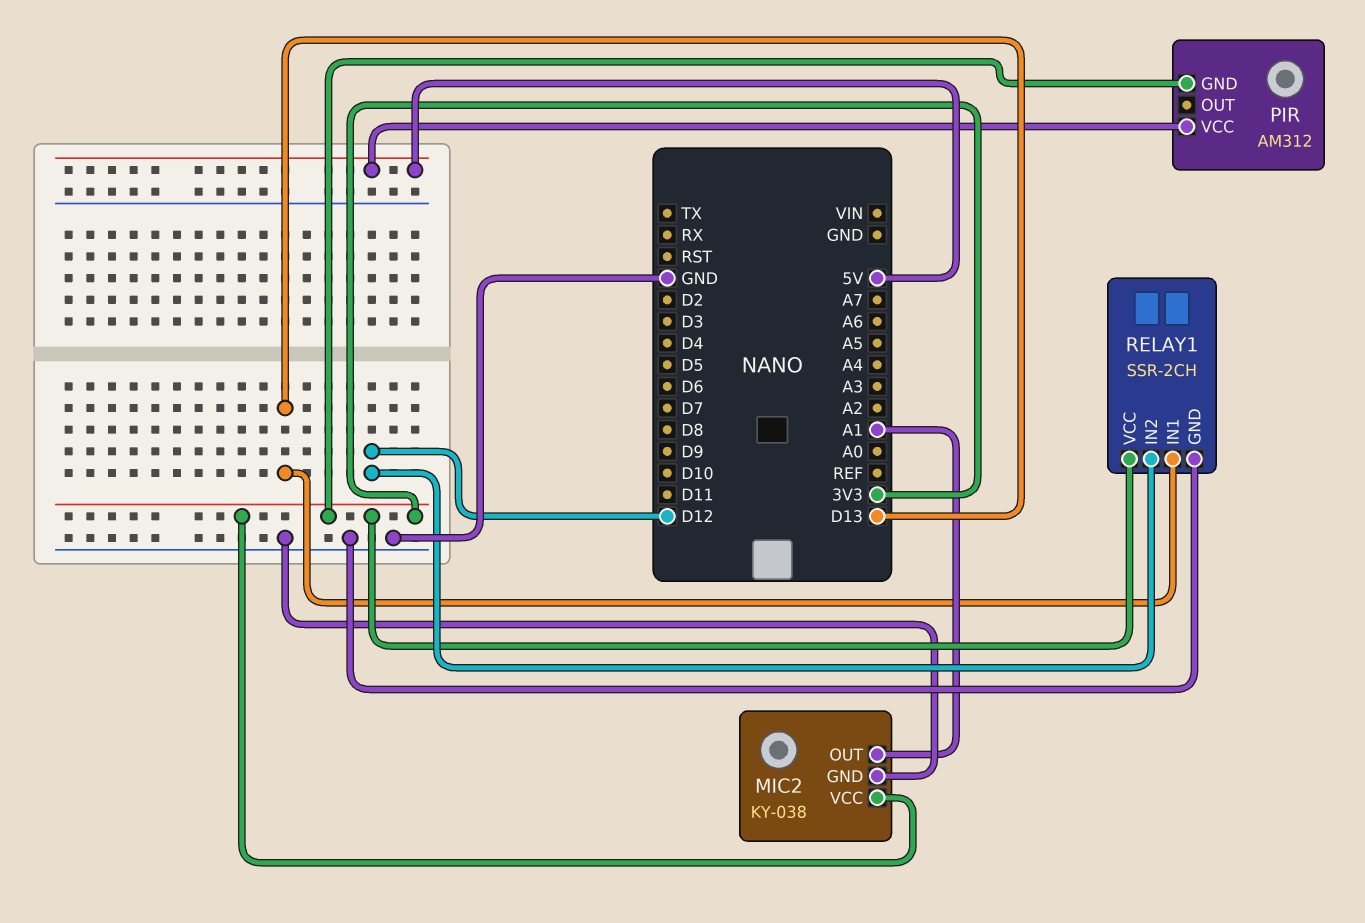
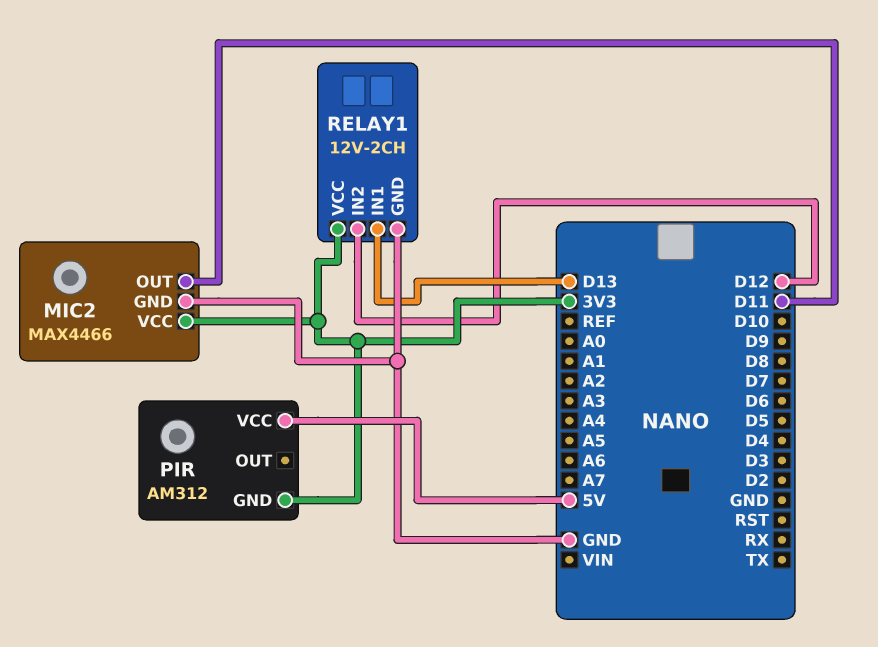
MIC2: KY-038 -> MAX4466
MIC2 pin OUT: A1 -> D11
RELAY1: SSR-2CH -> 12V-2CH

